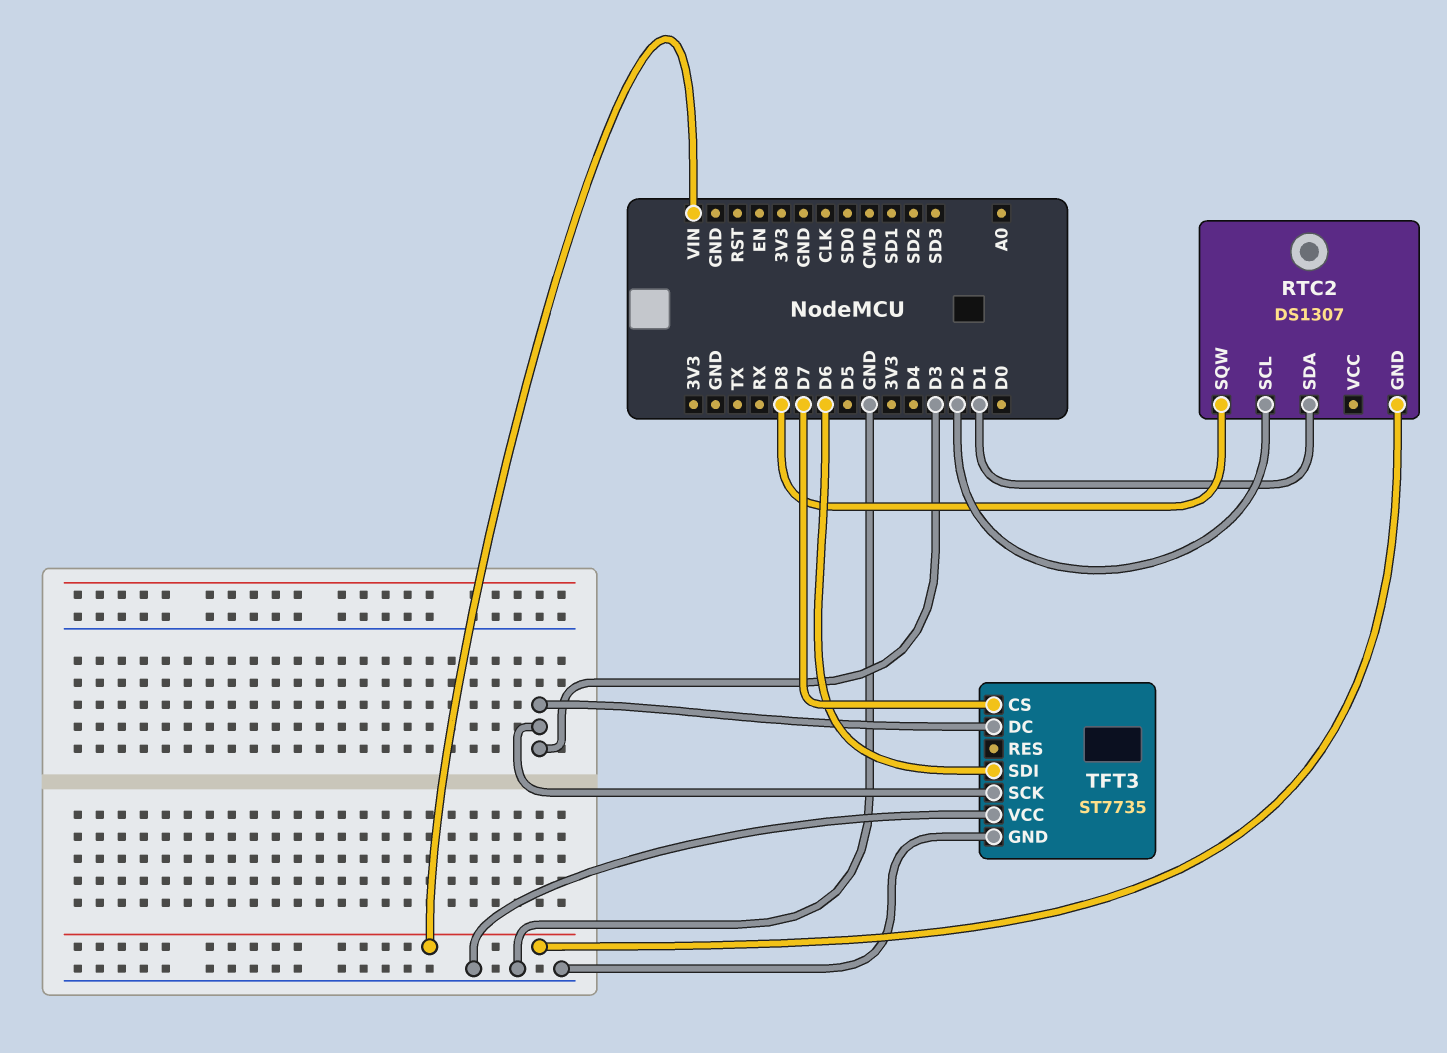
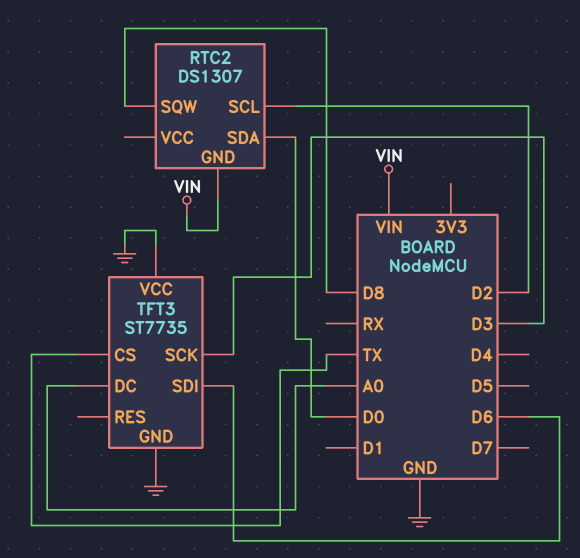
RTC2 pin SDA: D1 -> D0
TFT3 pin CS: D7 -> TX
TFT3 pin DC: D3 -> A0

